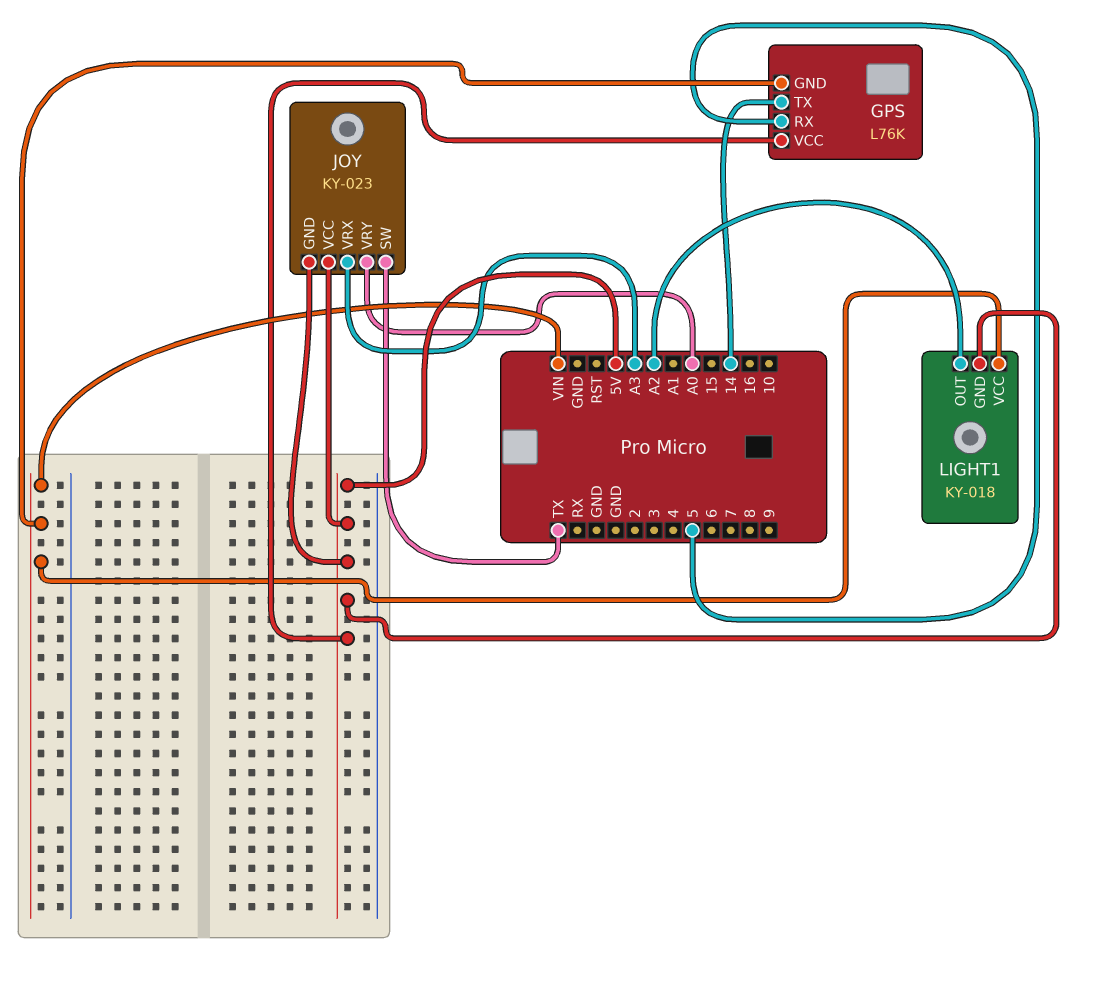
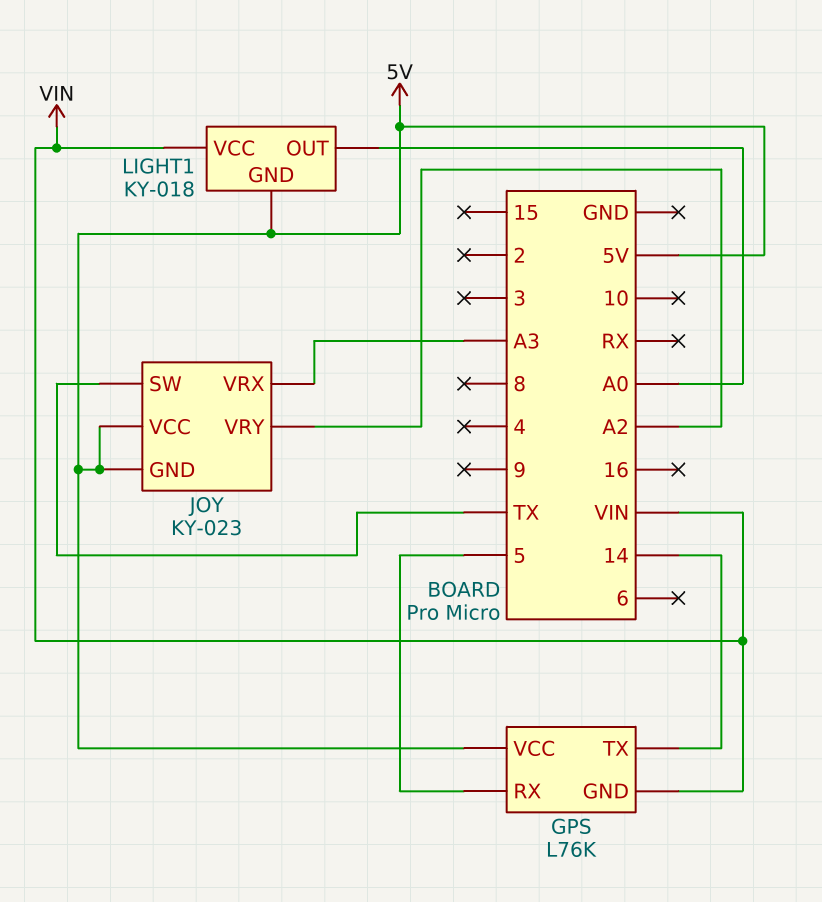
JOY pin VRY: A0 -> A2
LIGHT1 pin OUT: A2 -> A0

